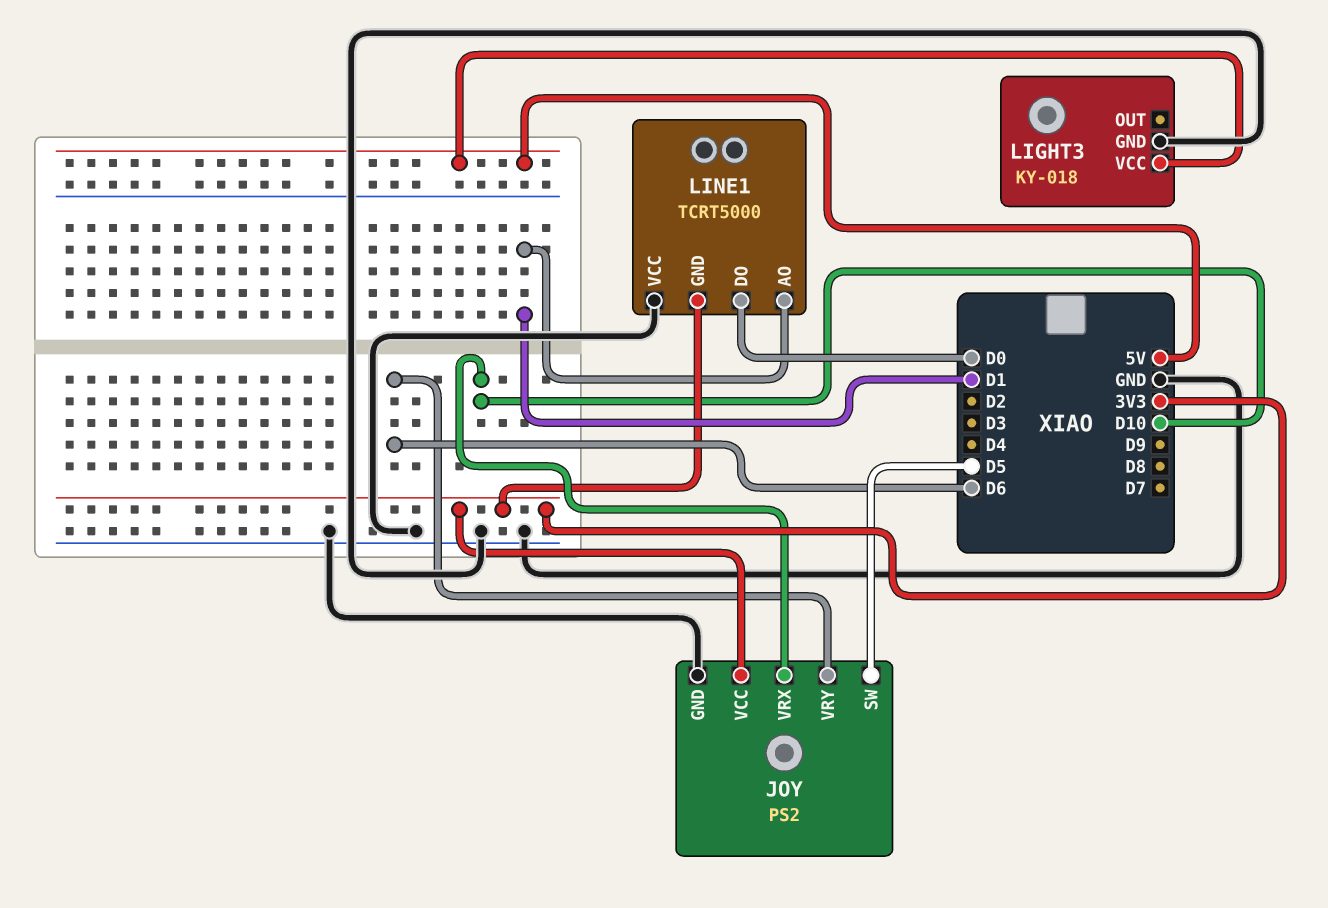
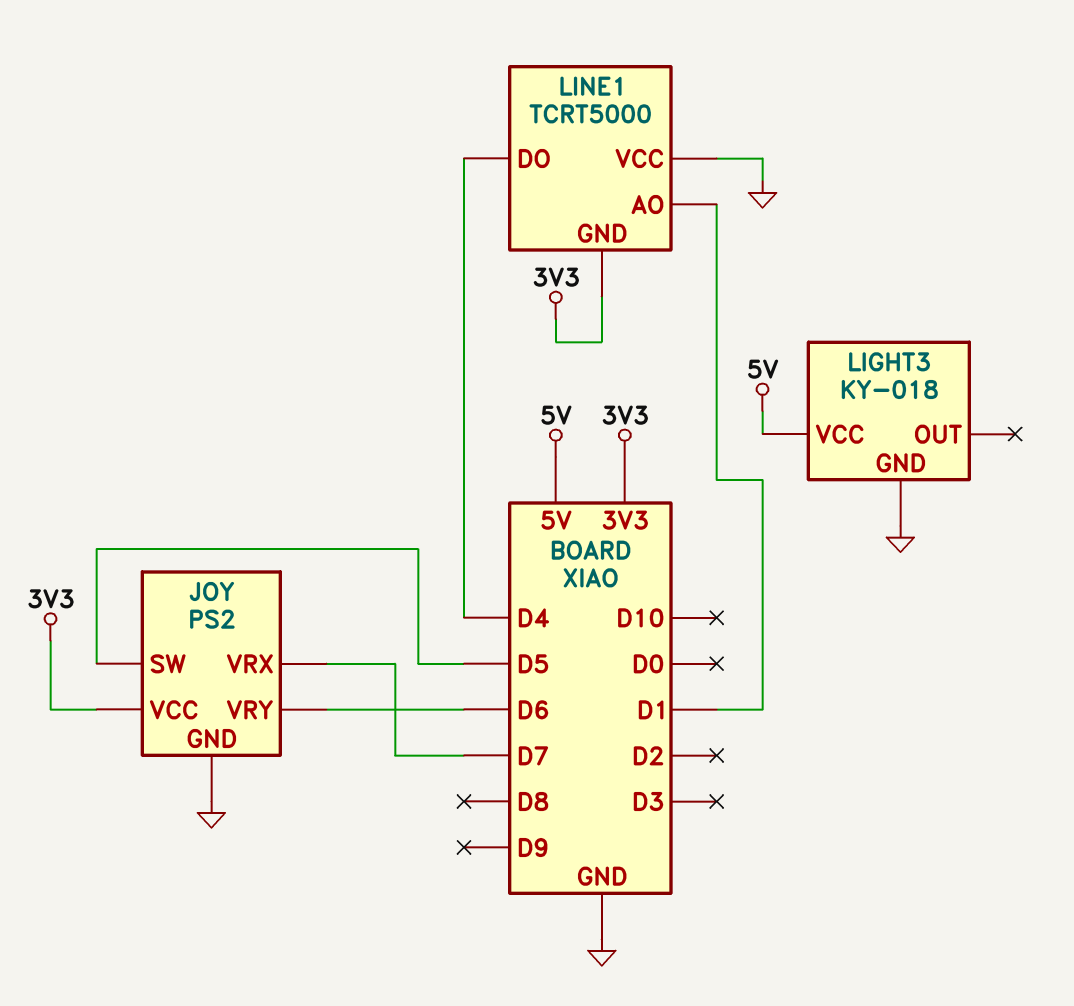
JOY pin VRX: D10 -> D7
LINE1 pin DO: D0 -> D4

